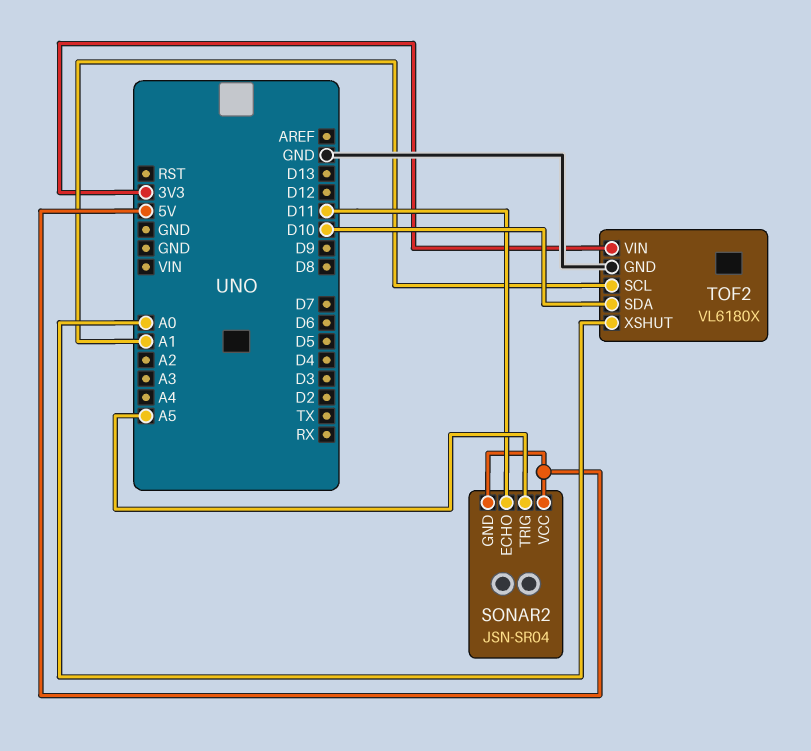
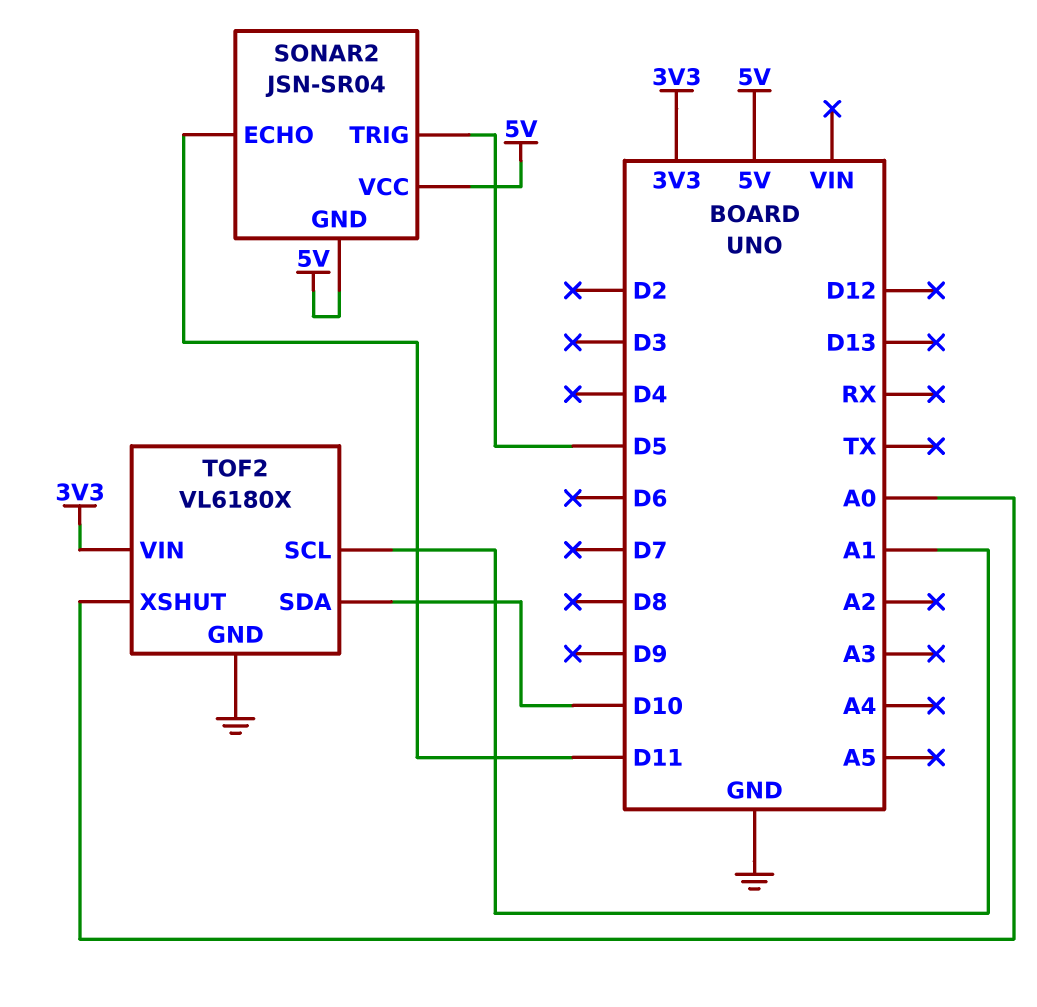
SONAR2 pin TRIG: A5 -> D5

